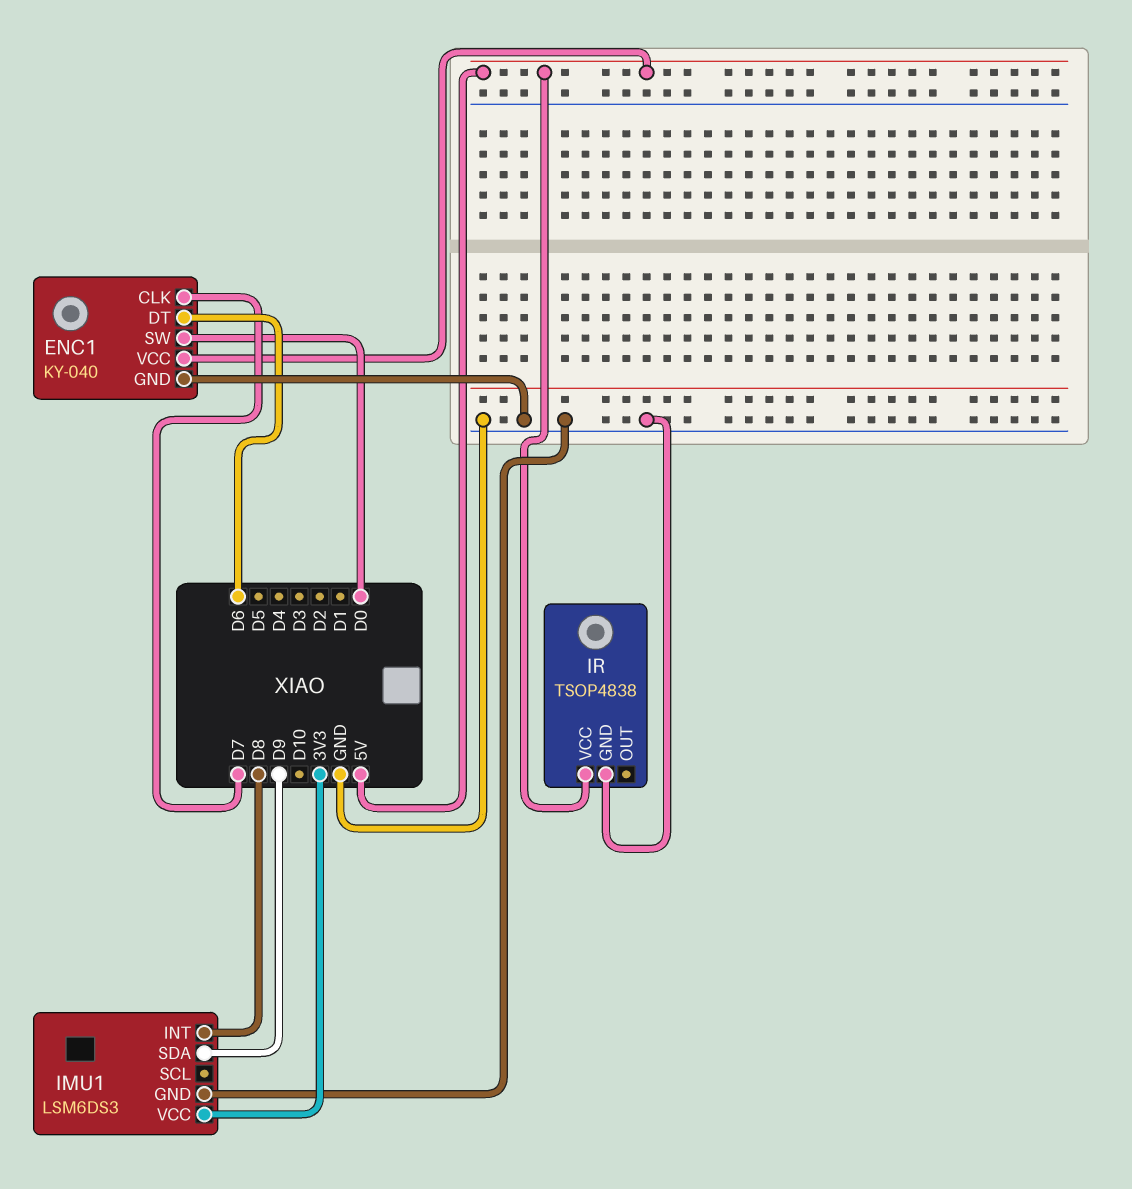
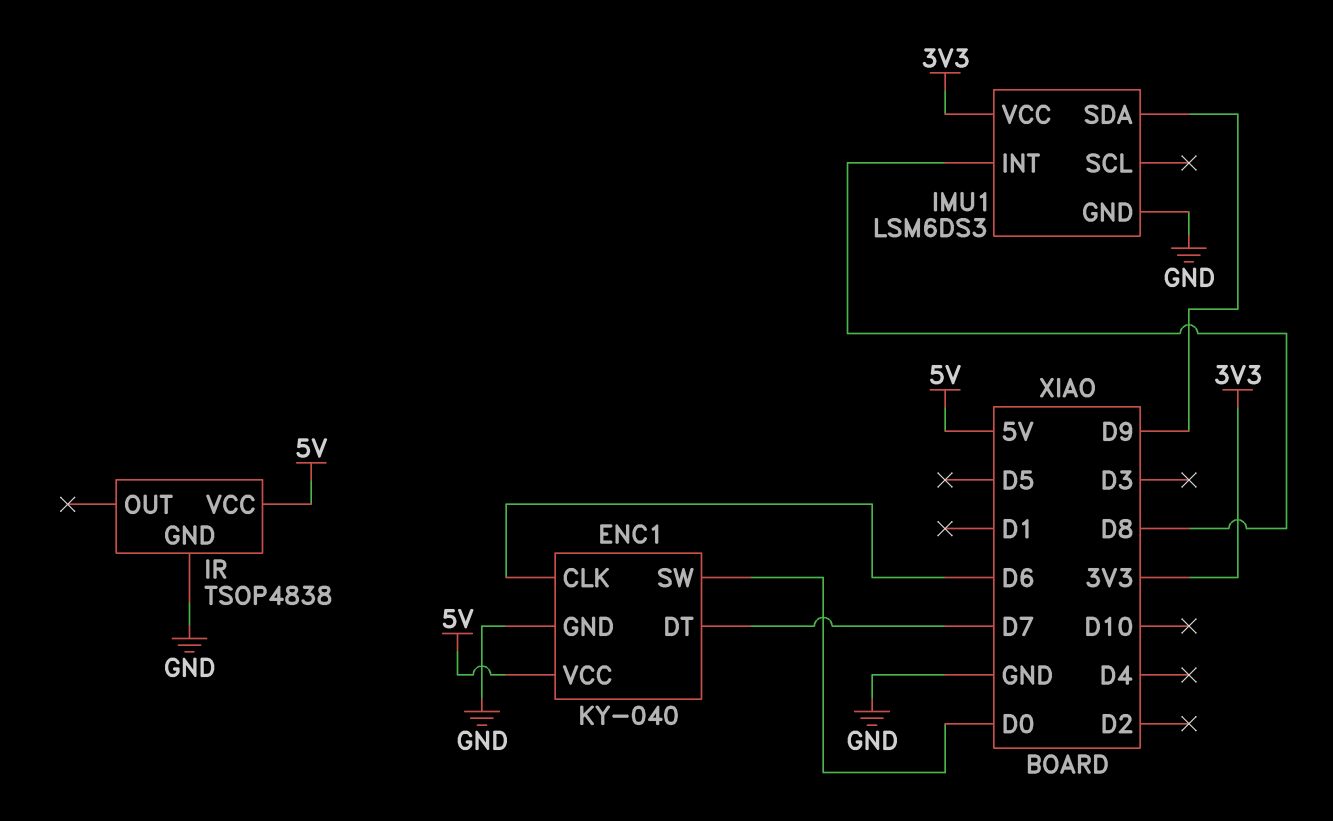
ENC1 pin CLK: D7 -> D6
ENC1 pin DT: D6 -> D7

